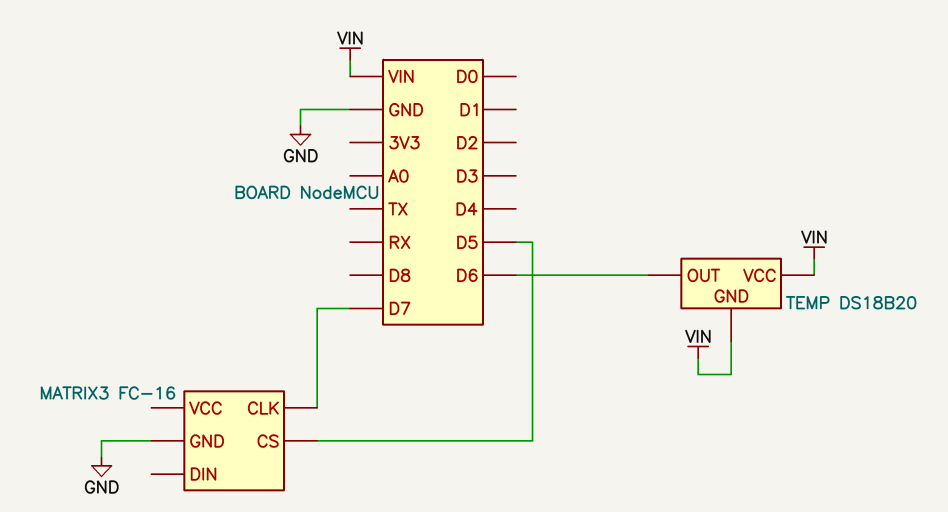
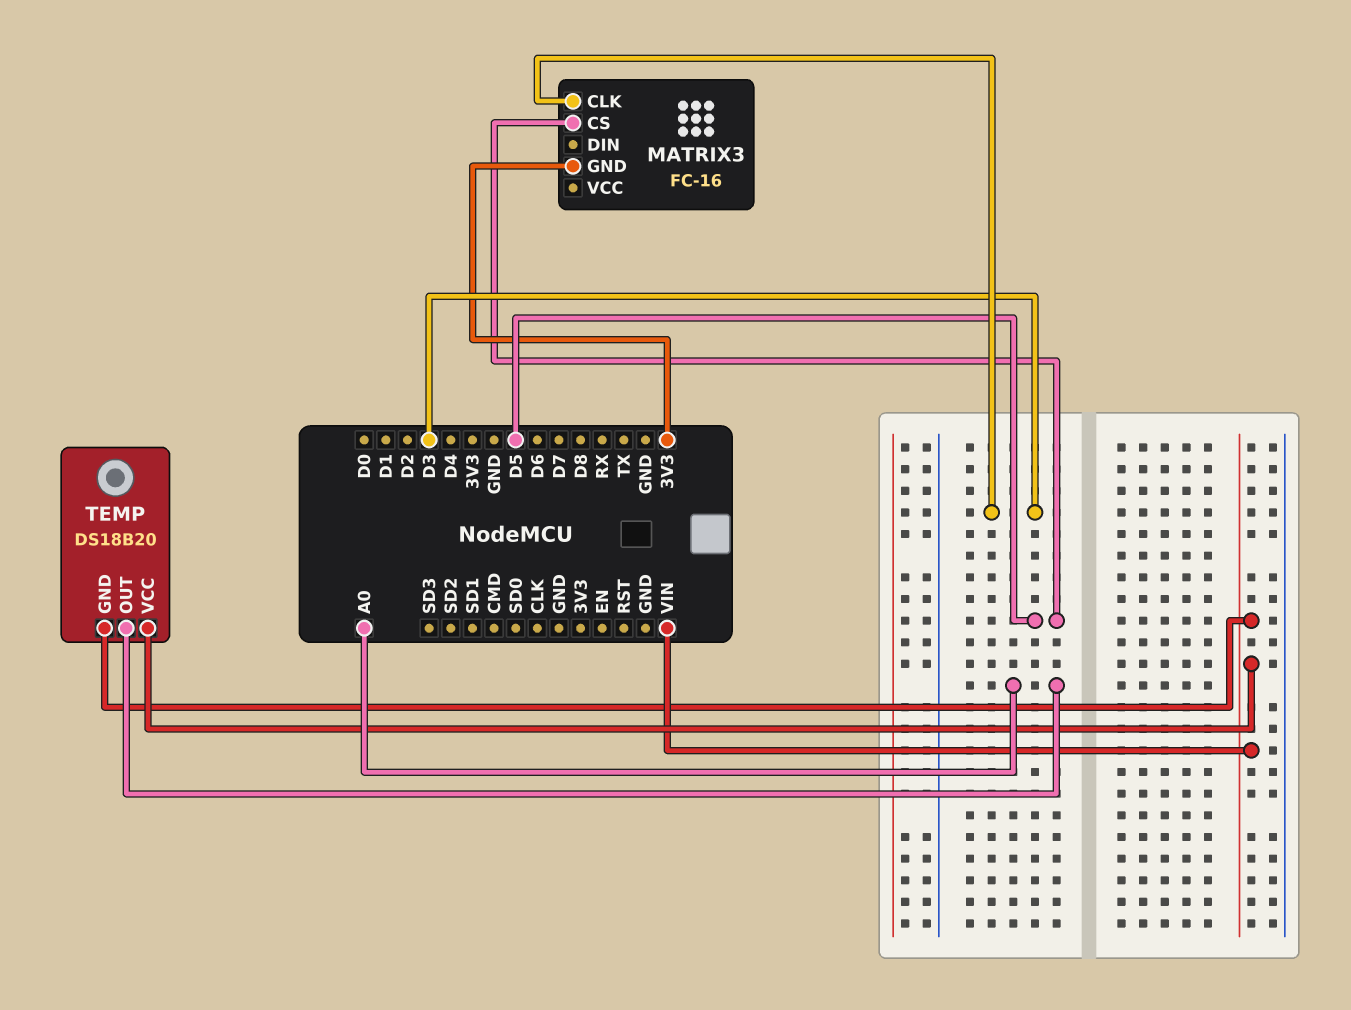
MATRIX3 pin CLK: D7 -> D3
MATRIX3 pin GND: GND -> 3V3
TEMP pin OUT: D6 -> A0

